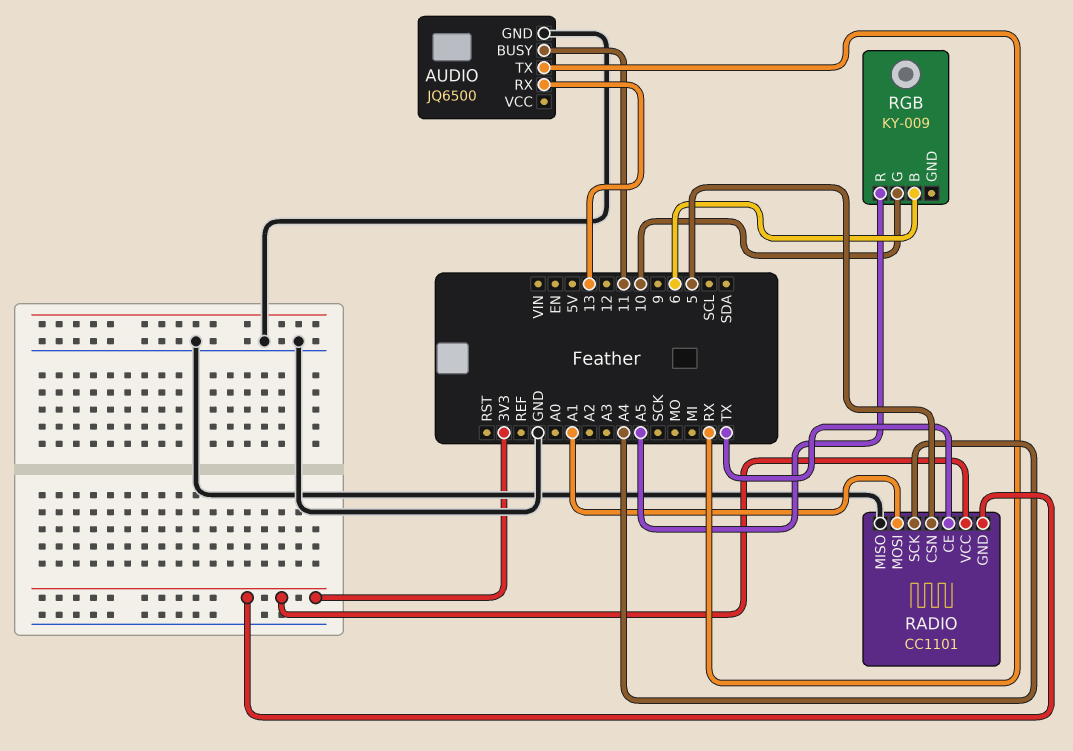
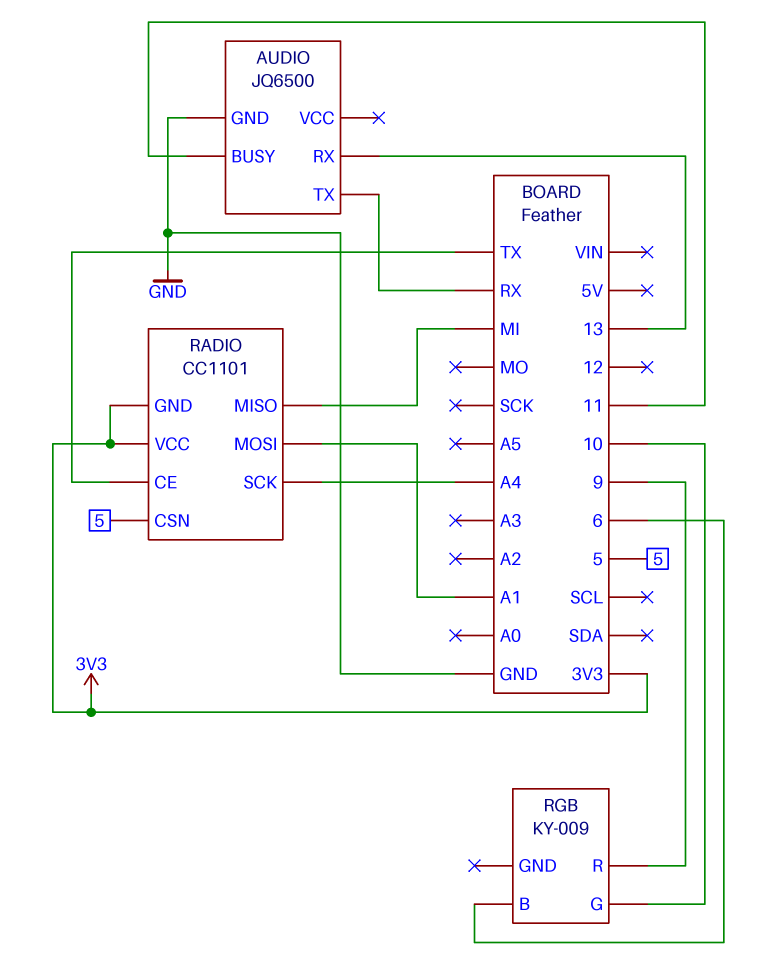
RADIO pin MISO: GND -> MI
RGB pin R: A5 -> 9

